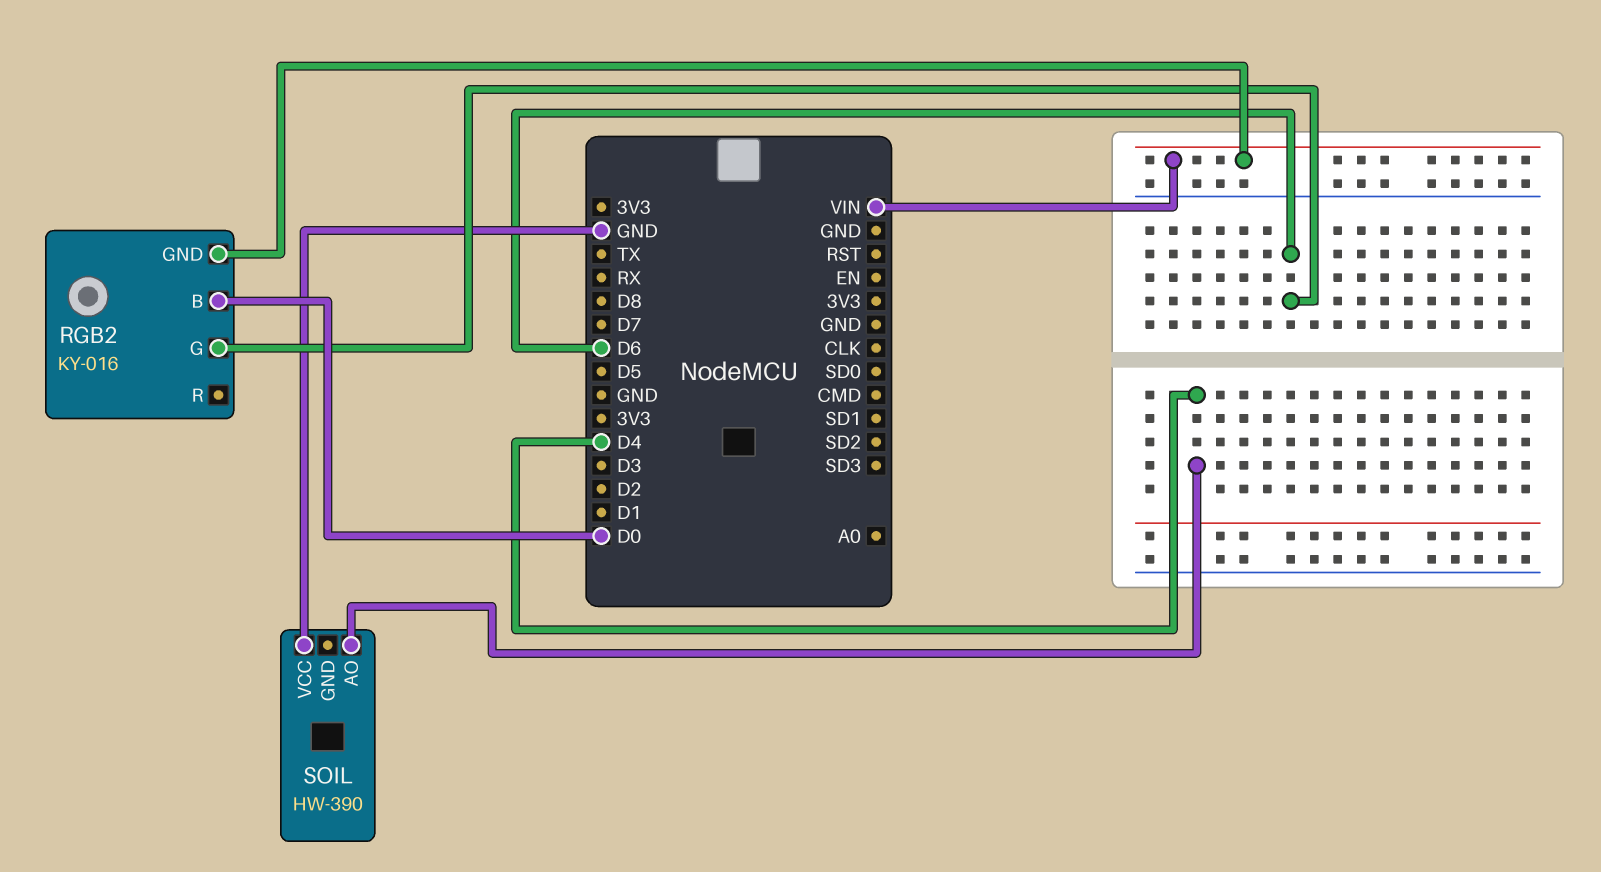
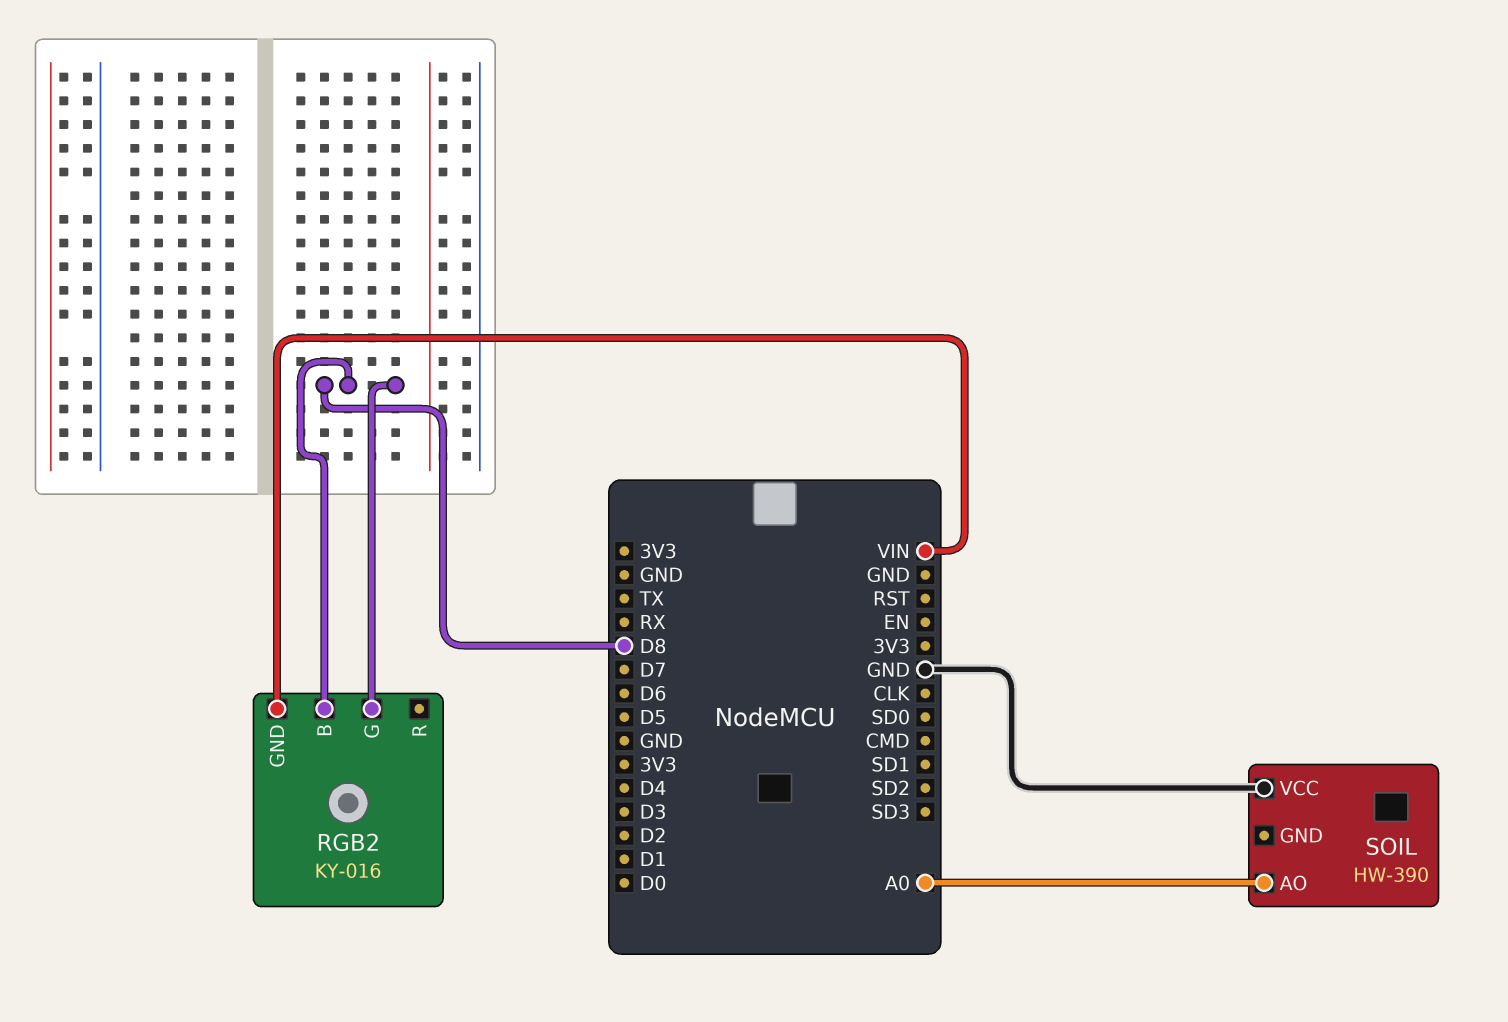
RGB2 pin B: D0 -> D8
RGB2 pin G: D6 -> D8
SOIL pin AO: D4 -> A0

